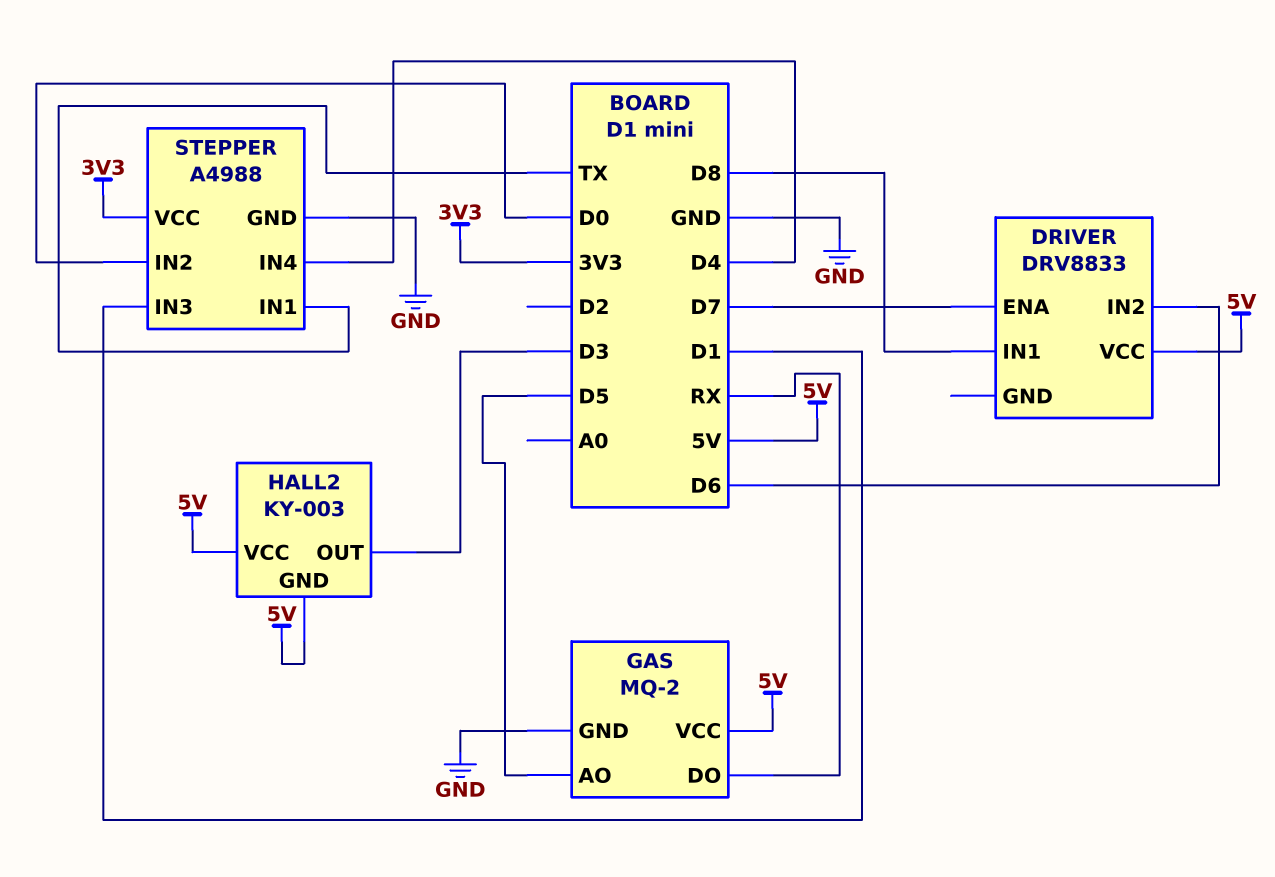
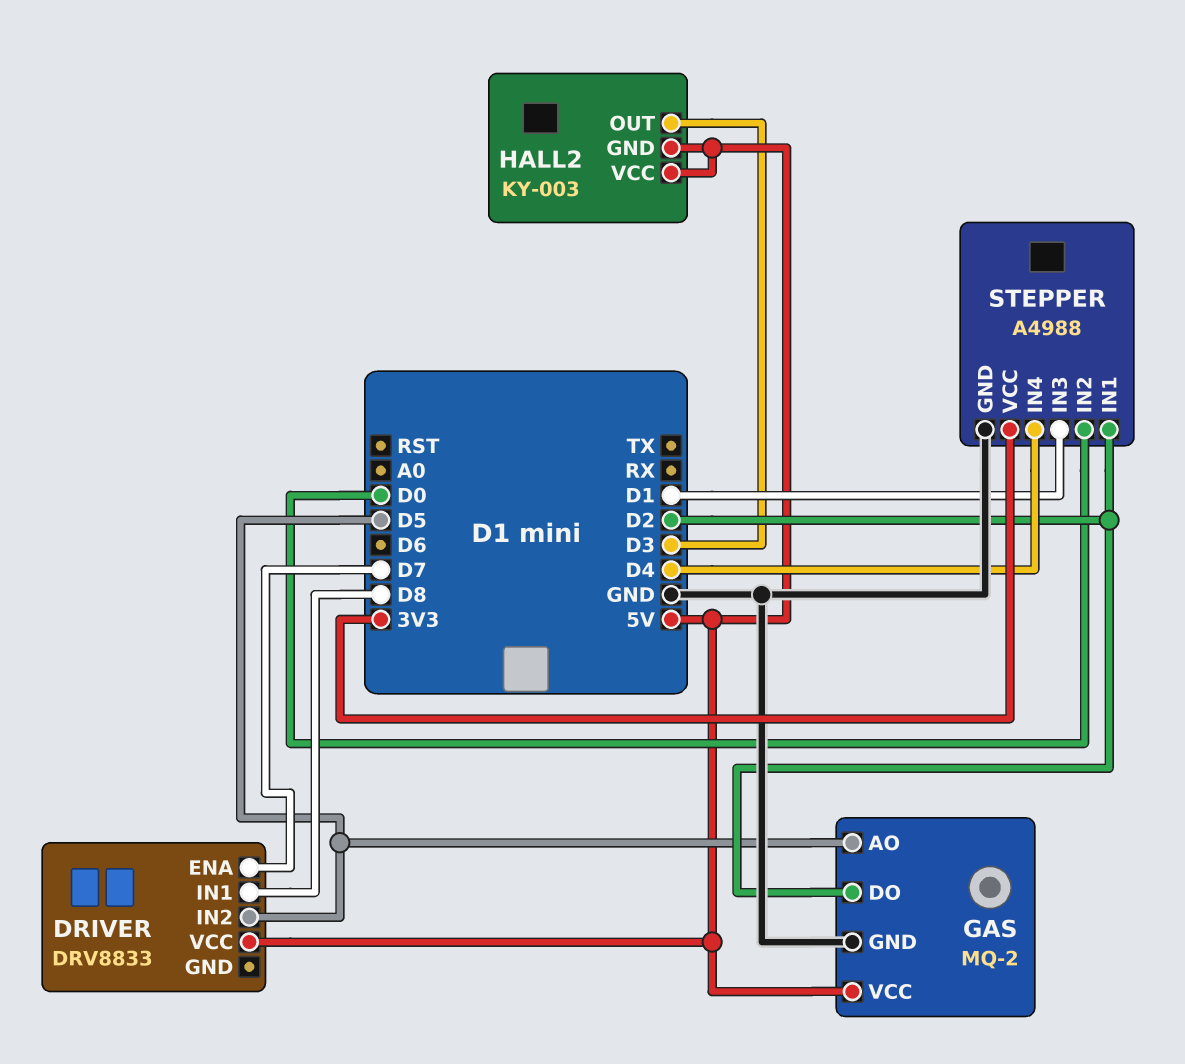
DRIVER pin IN2: D6 -> D5
GAS pin DO: RX -> D2
STEPPER pin IN1: TX -> D2

